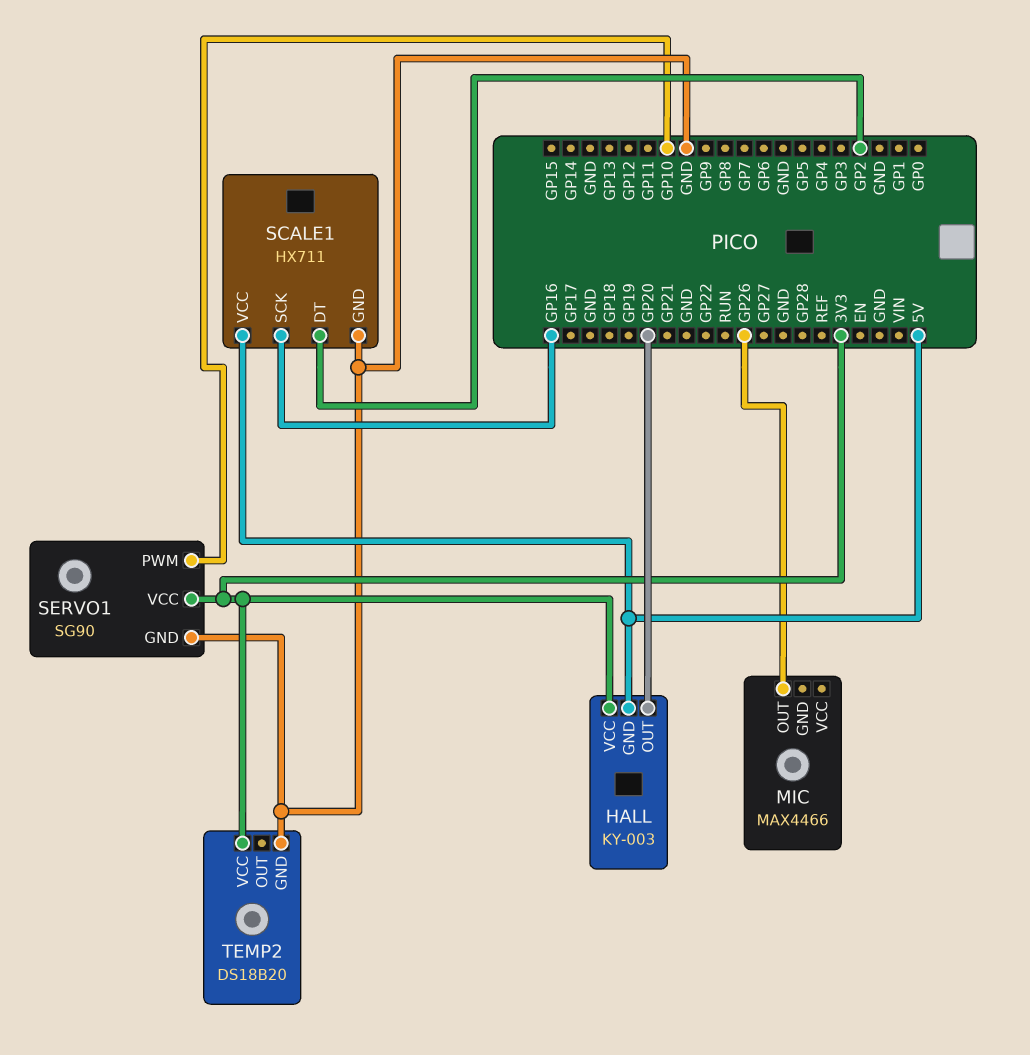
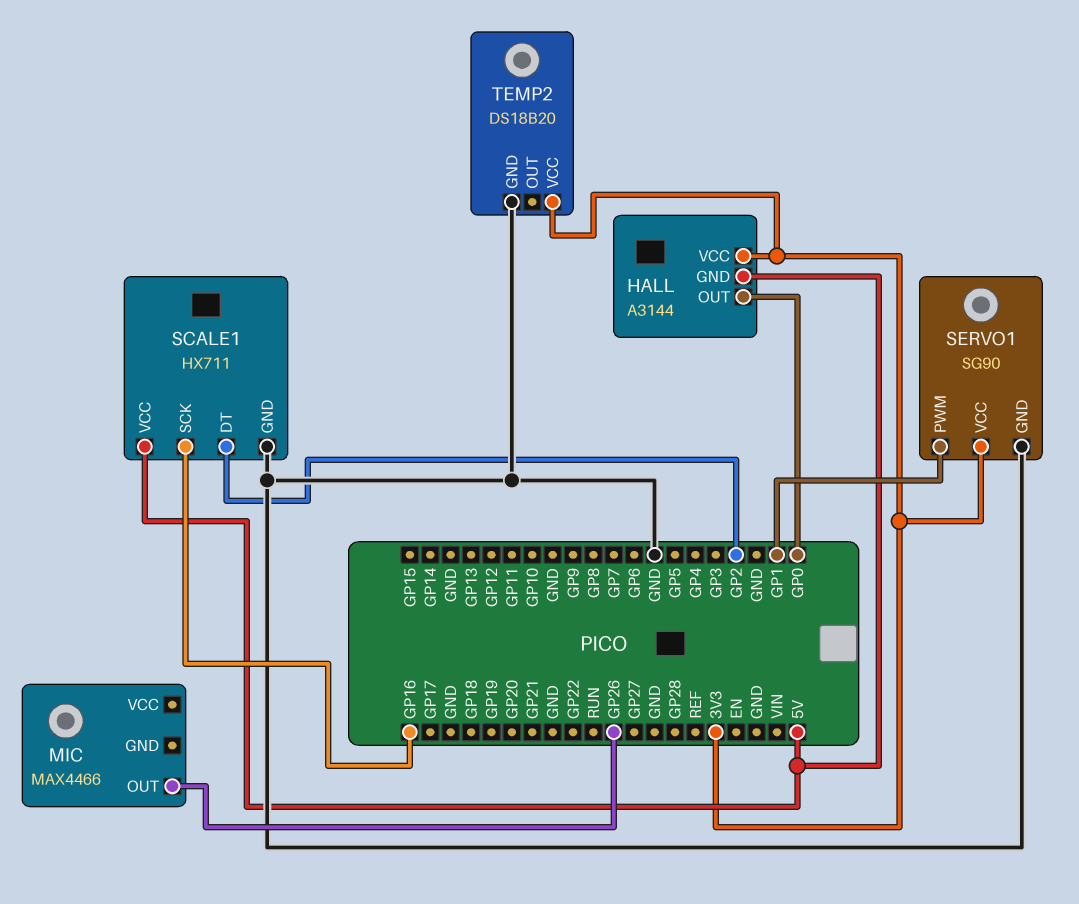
HALL: KY-003 -> A3144
HALL pin OUT: GP20 -> GP0
SERVO1 pin PWM: GP10 -> GP1

